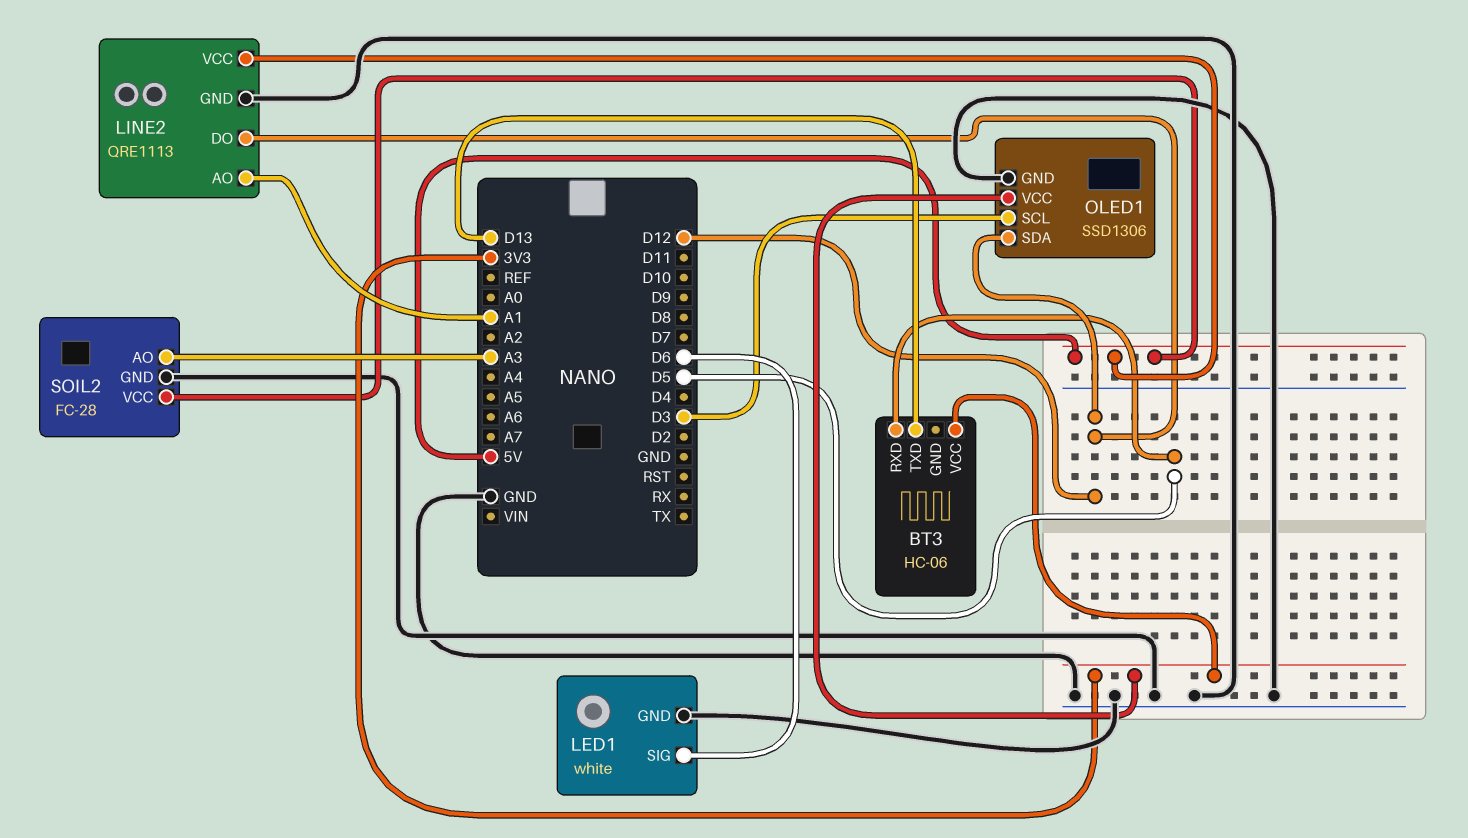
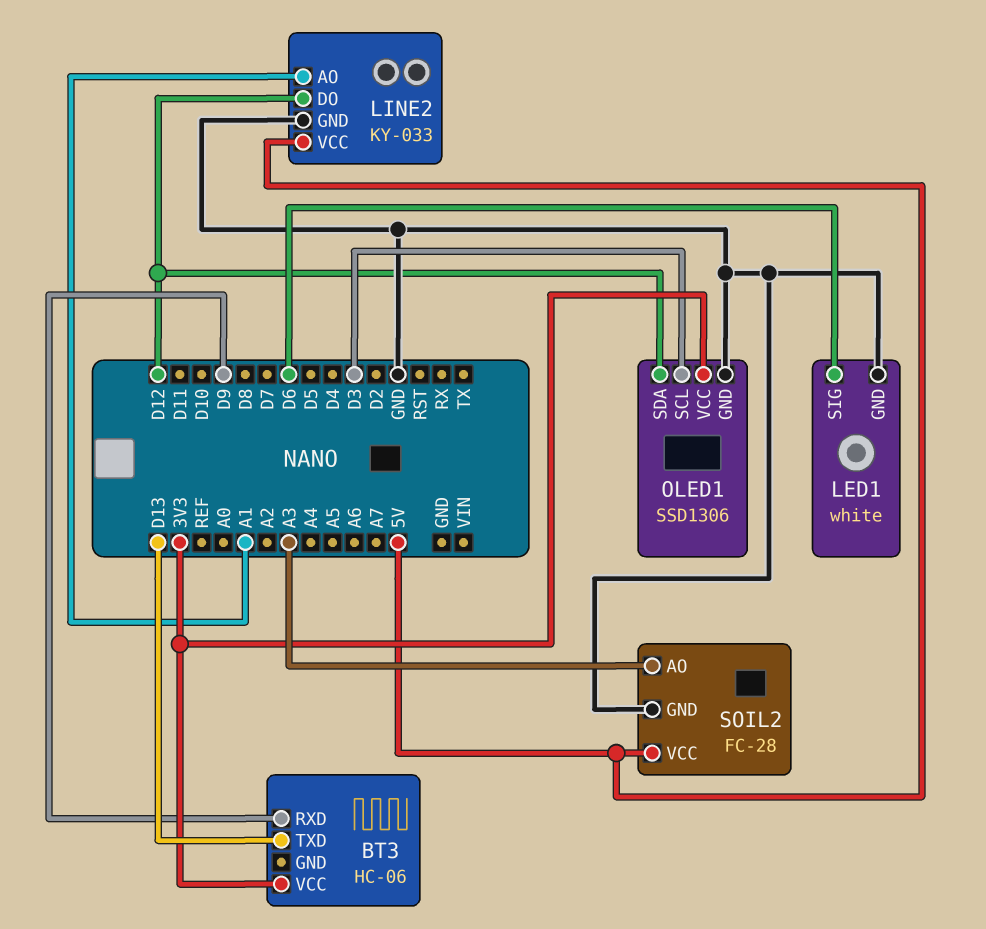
BT3 pin RXD: D5 -> D9
LINE2: QRE1113 -> KY-033

